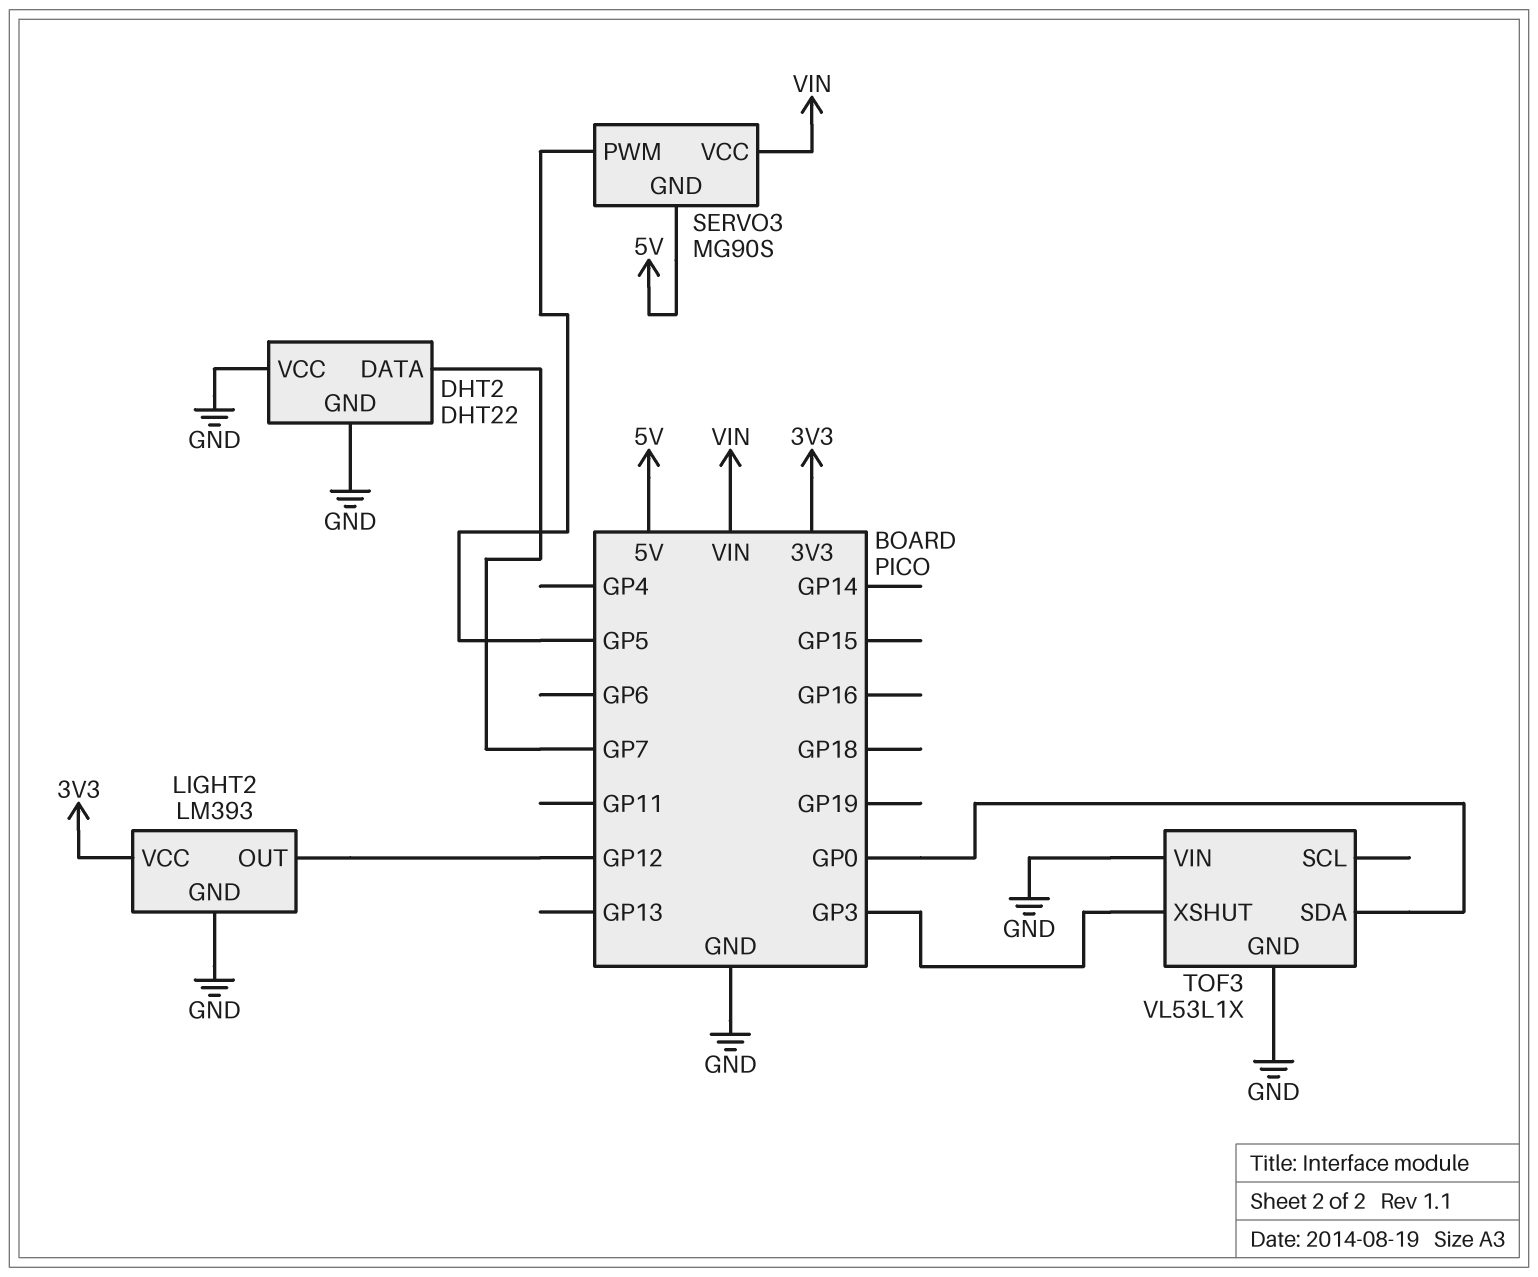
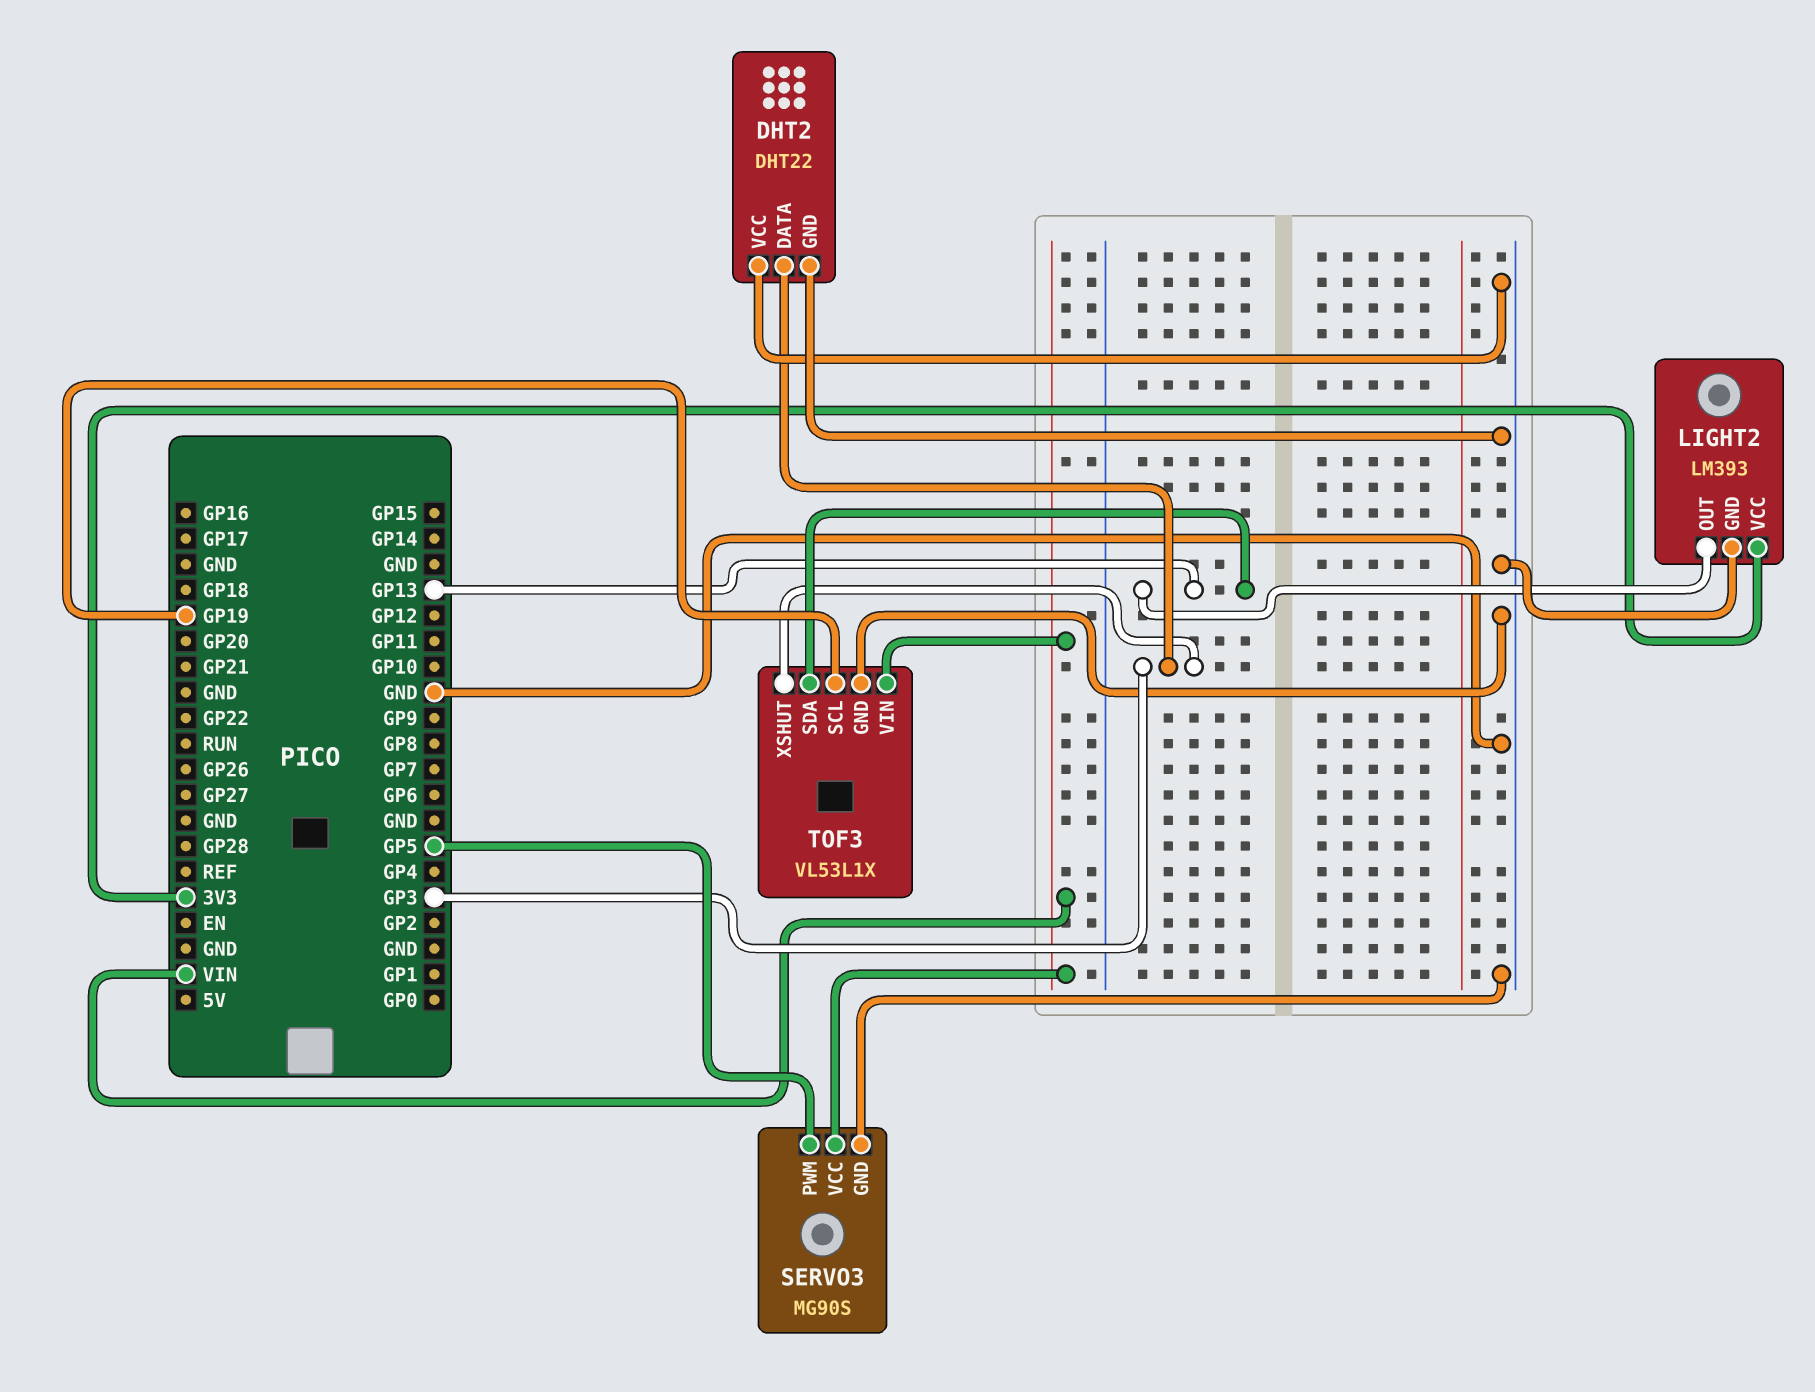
DHT2 pin DATA: GP7 -> GP3
LIGHT2 pin OUT: GP12 -> GP13
SERVO3 pin GND: 5V -> GND
TOF3 pin SCL: none -> GP19
TOF3 pin SDA: GP0 -> GP13
TOF3 pin VIN: GND -> VIN

